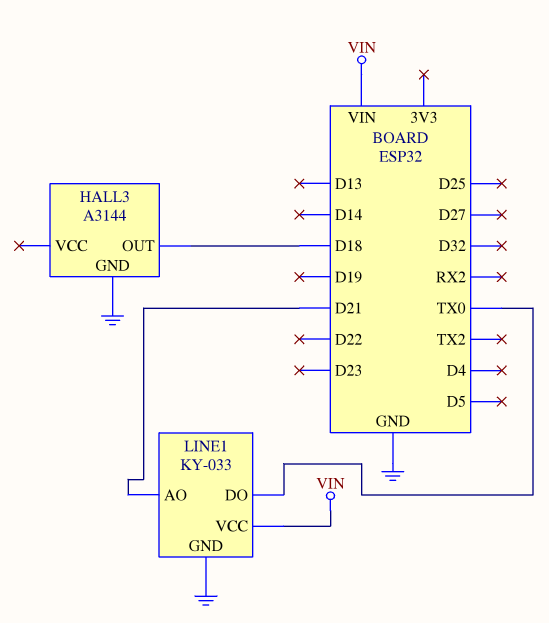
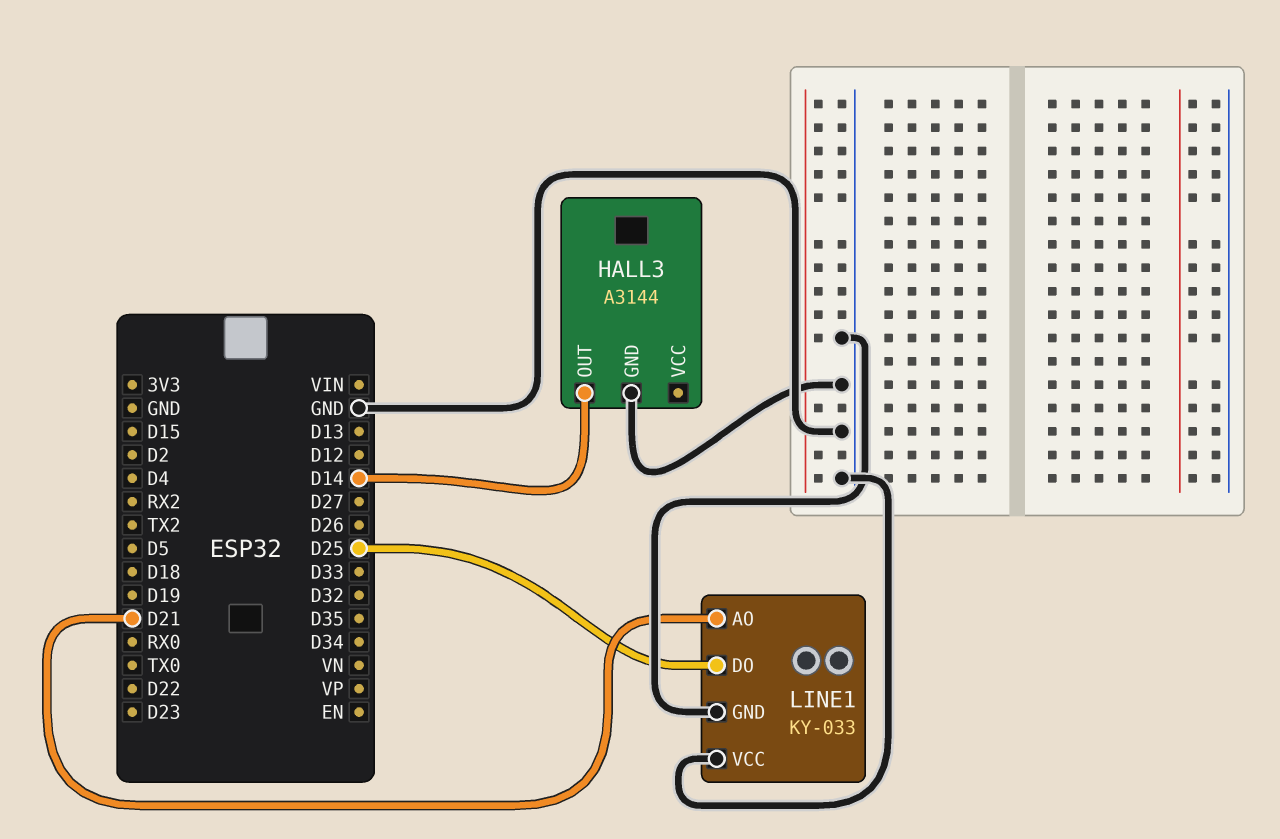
HALL3 pin OUT: D18 -> D14
LINE1 pin DO: TX0 -> D25
LINE1 pin VCC: VIN -> GND

